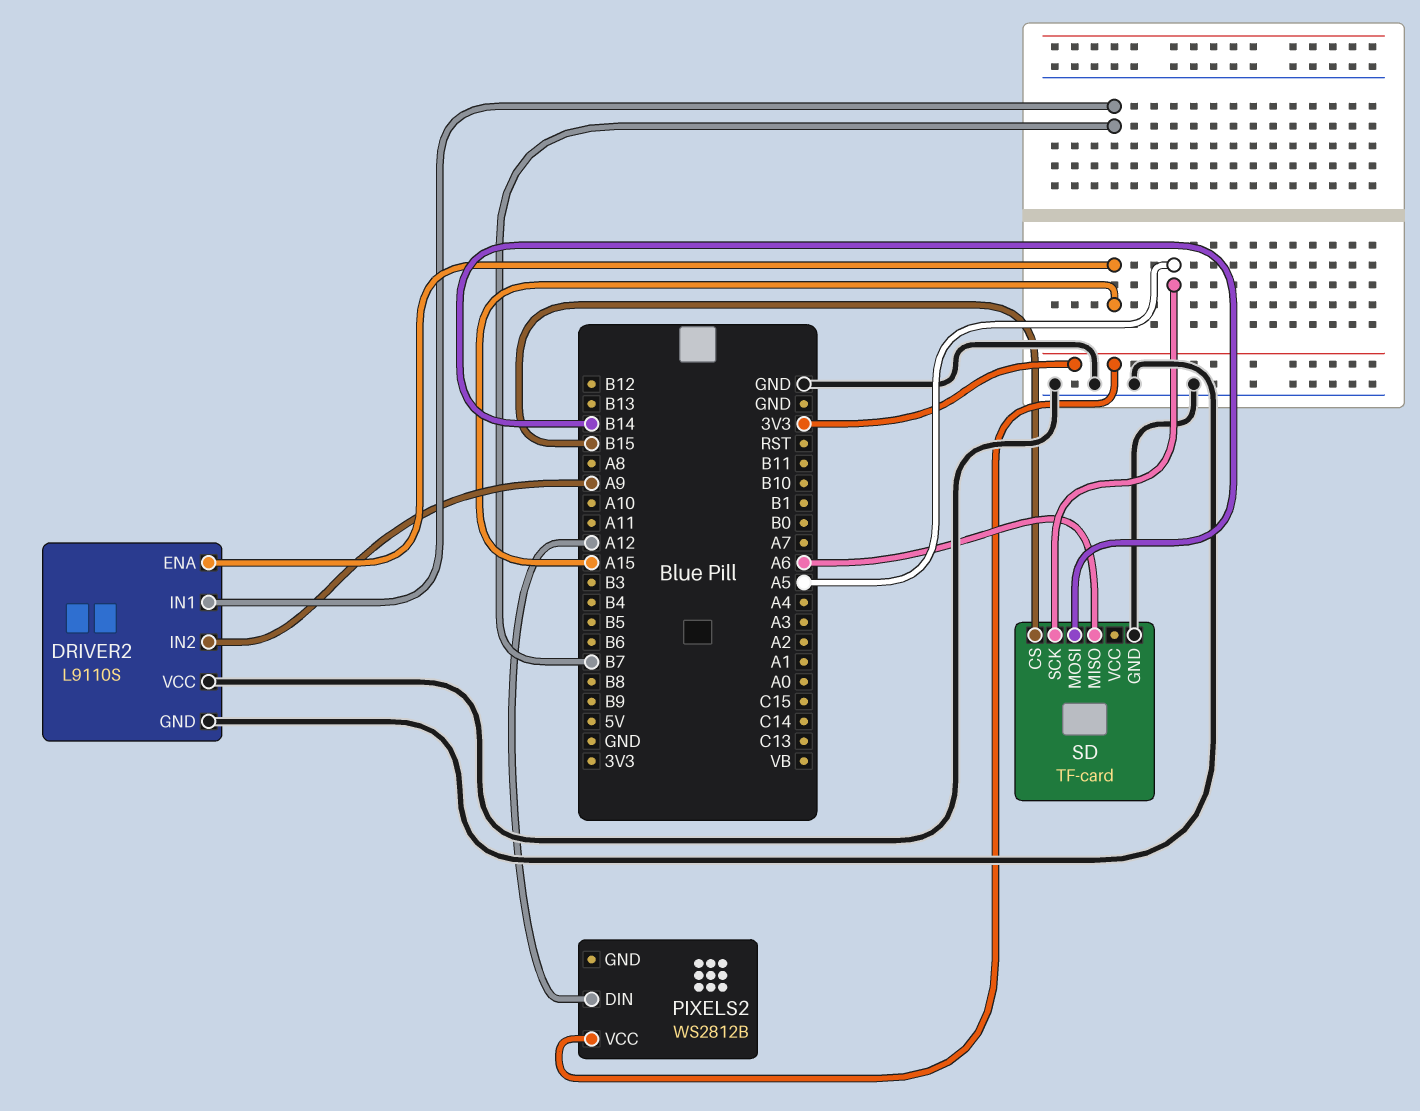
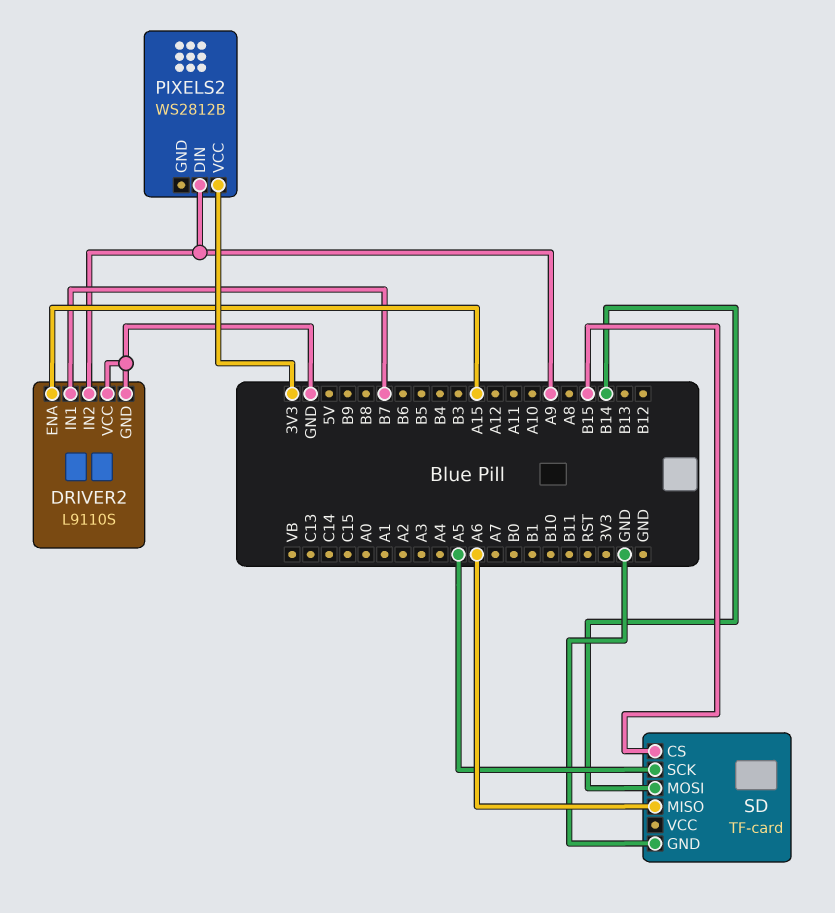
PIXELS2 pin DIN: A12 -> A9

